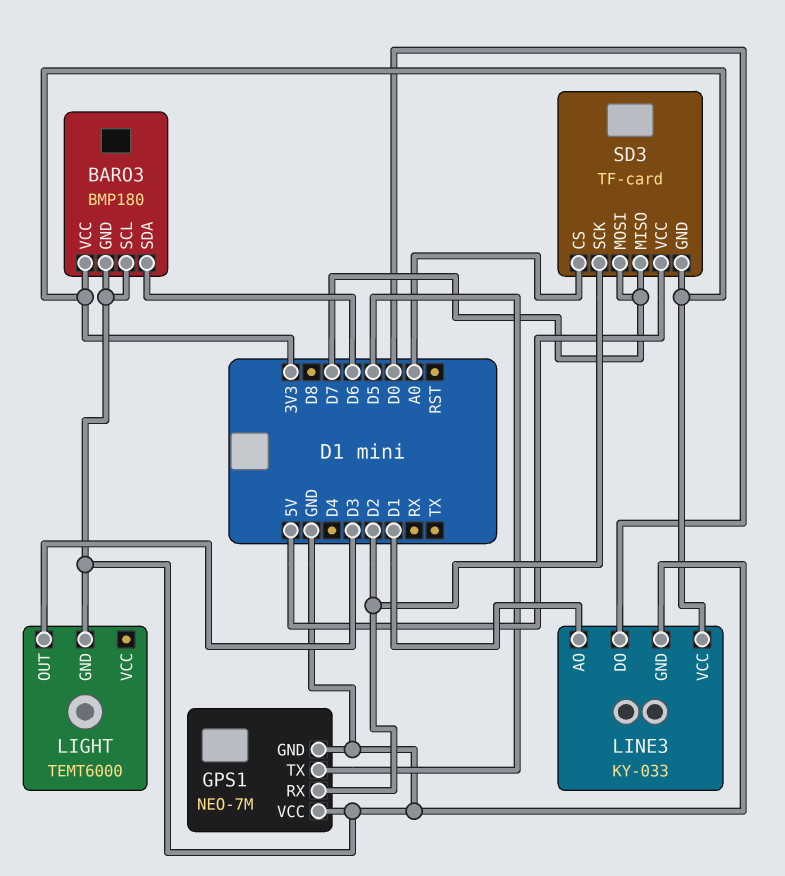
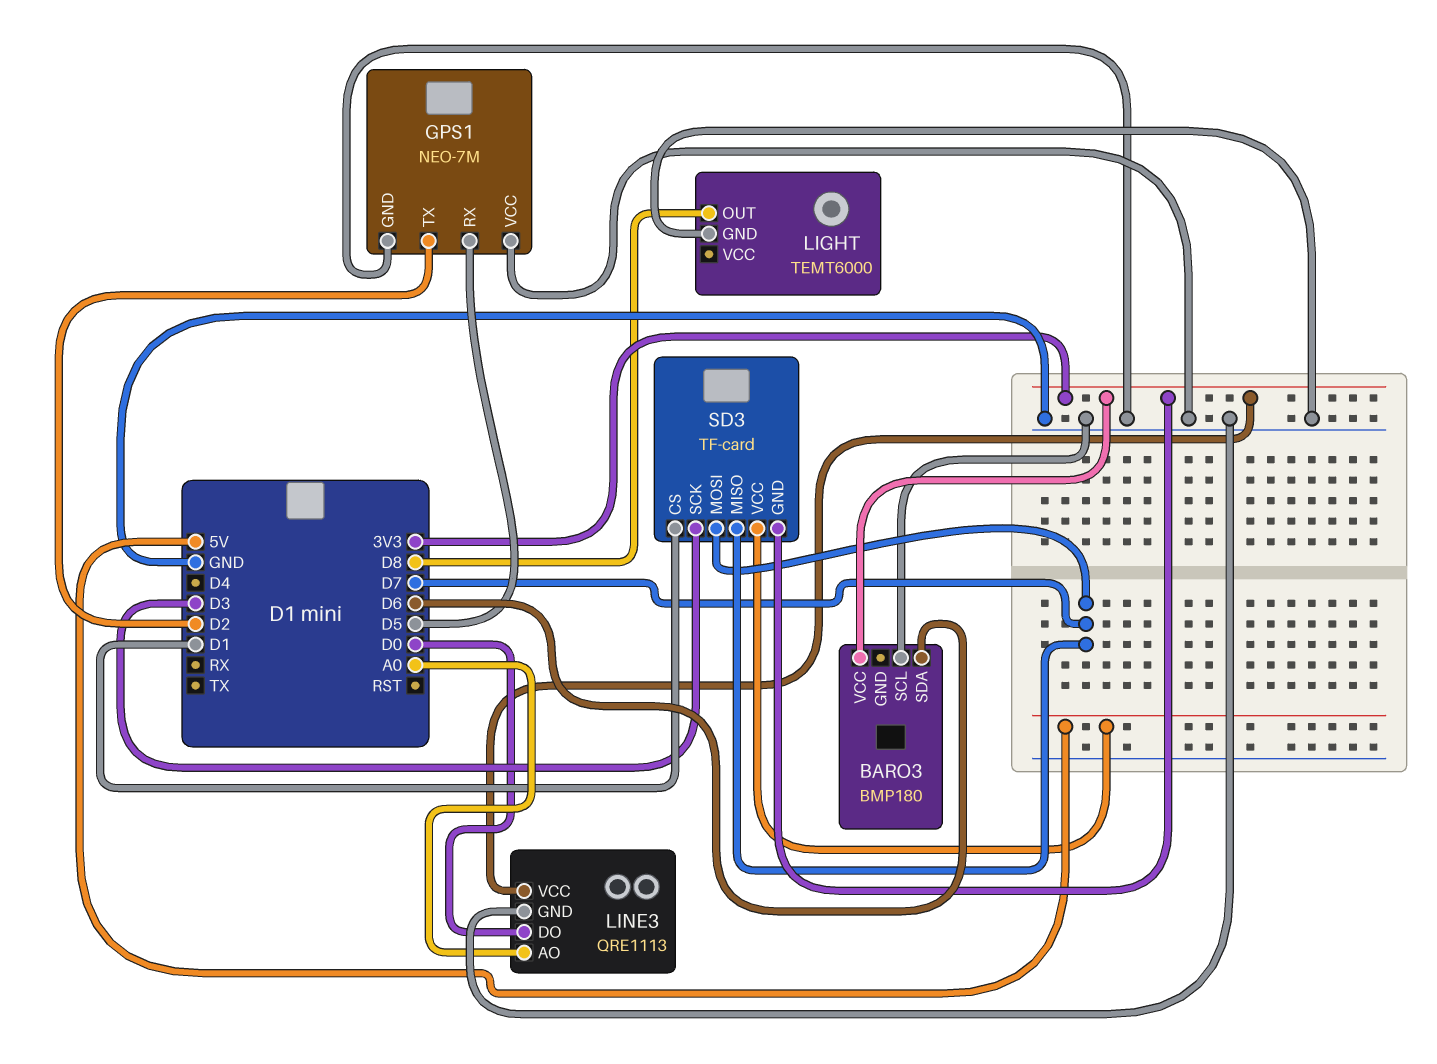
BARO3 pin GND: GND -> none
GPS1 pin RX: D2 -> D5
GPS1 pin TX: D5 -> D2
LIGHT pin OUT: D3 -> D8
LINE3: KY-033 -> QRE1113
LINE3 pin AO: D1 -> A0
SD3 pin CS: A0 -> D1
SD3 pin SCK: D2 -> D3

